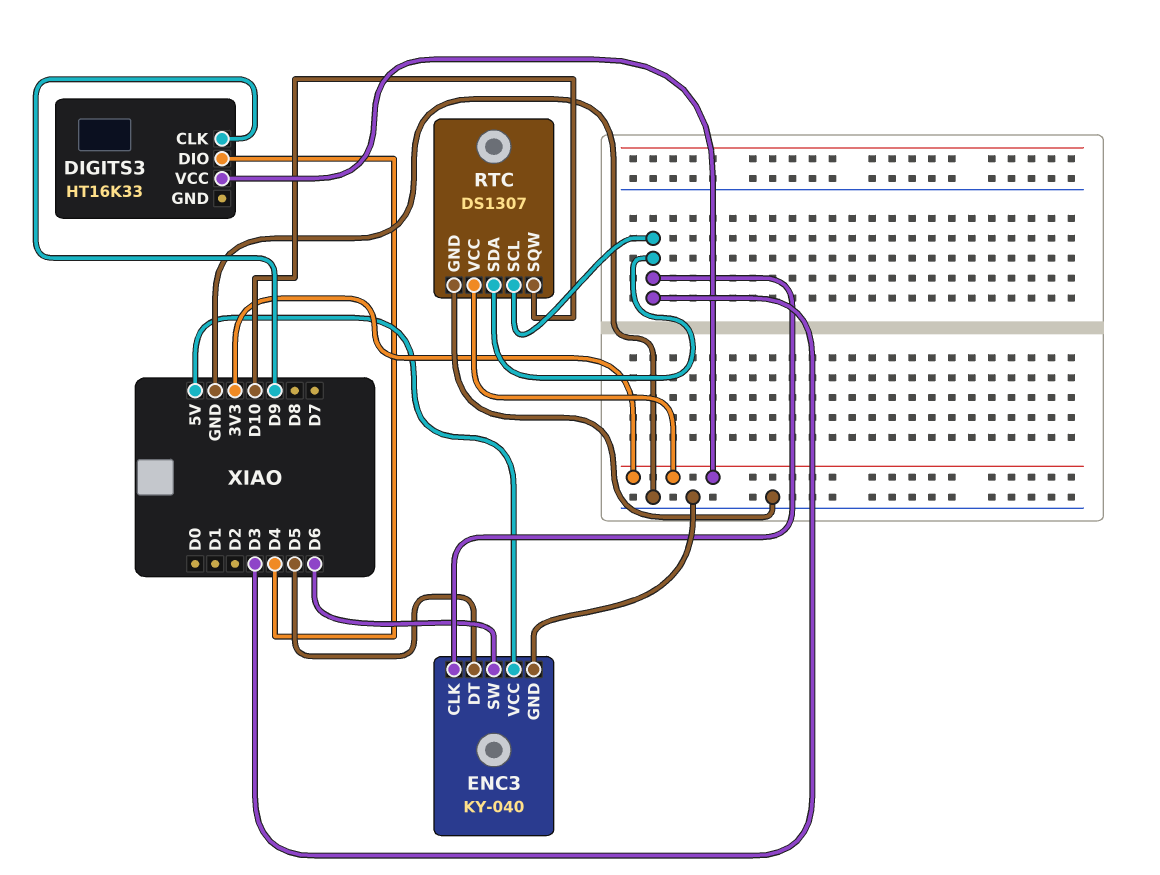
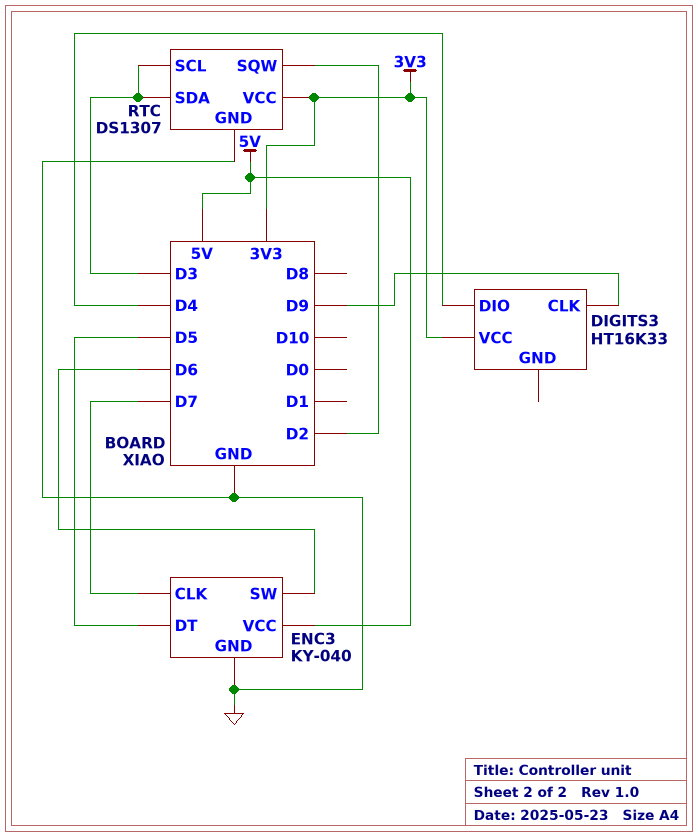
ENC3 pin CLK: D3 -> D7
RTC pin SQW: D10 -> D2

